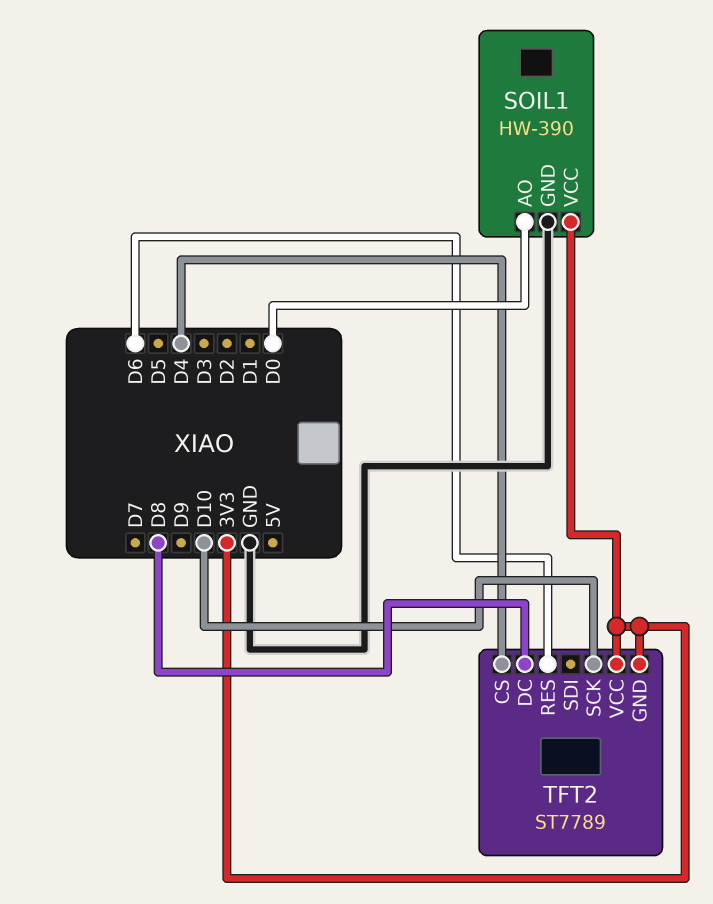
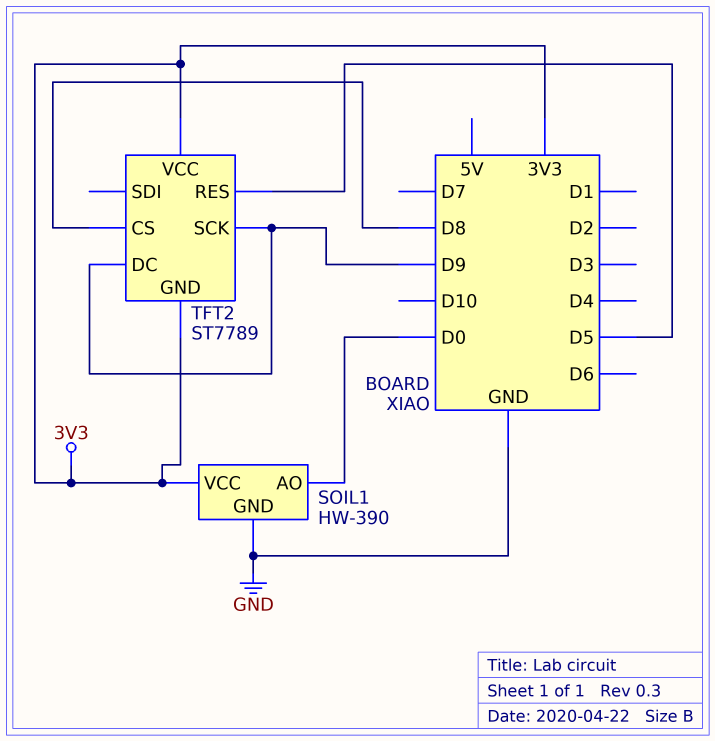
TFT2 pin CS: D4 -> D8
TFT2 pin DC: D8 -> D9
TFT2 pin RES: D6 -> D5
TFT2 pin SCK: D10 -> D9

